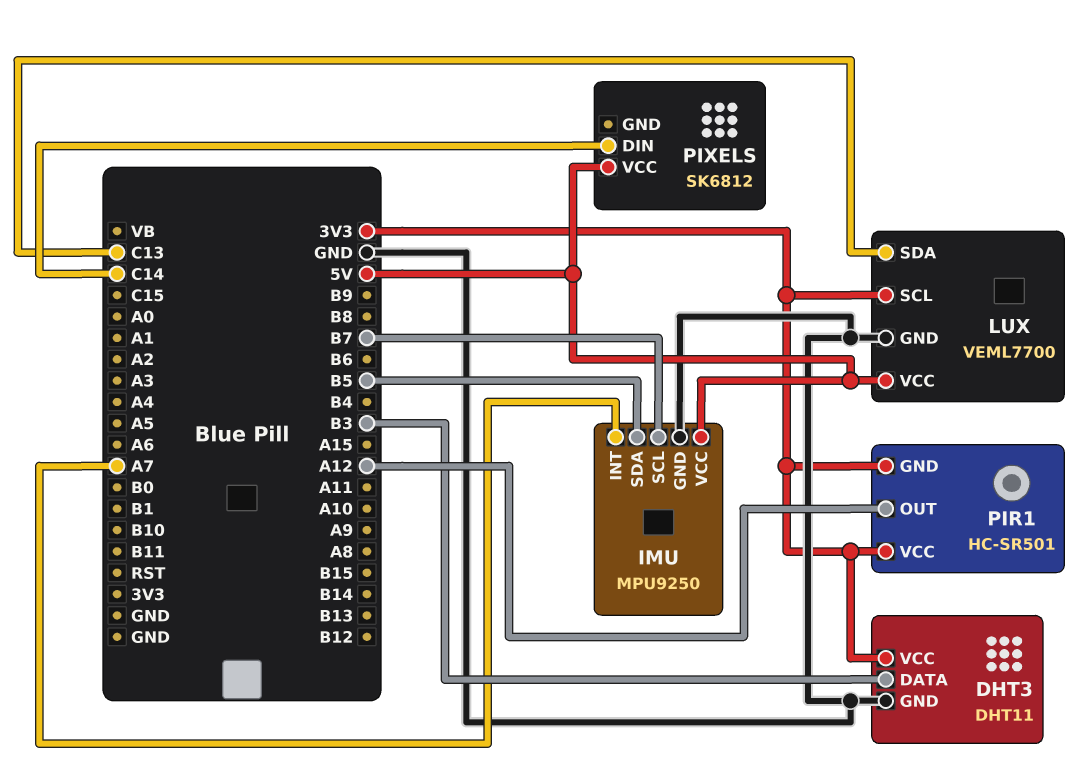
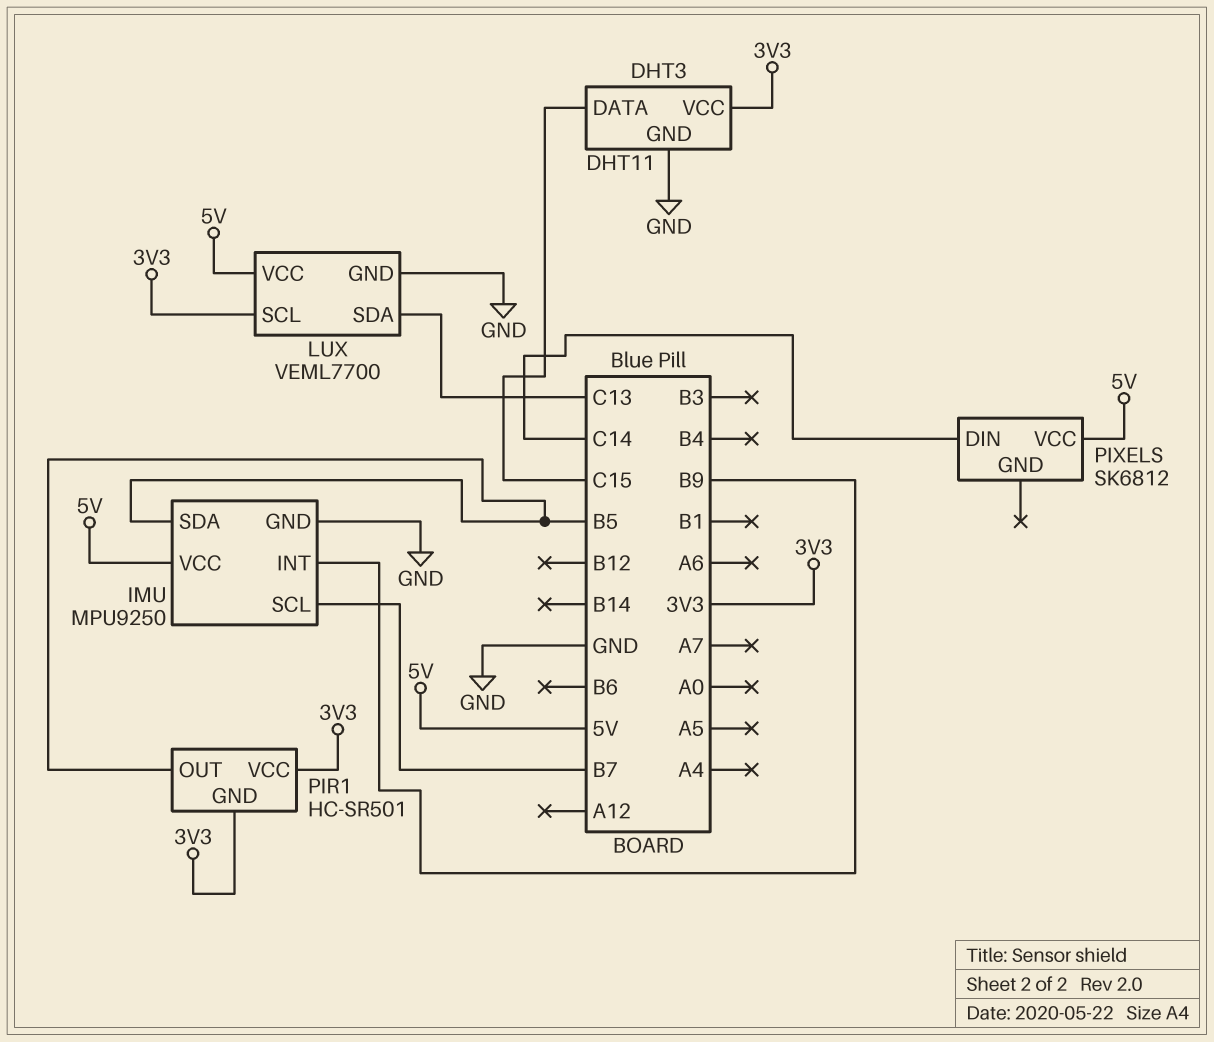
DHT3 pin DATA: B3 -> C15
IMU pin INT: A7 -> B9
PIR1 pin OUT: A12 -> B5

